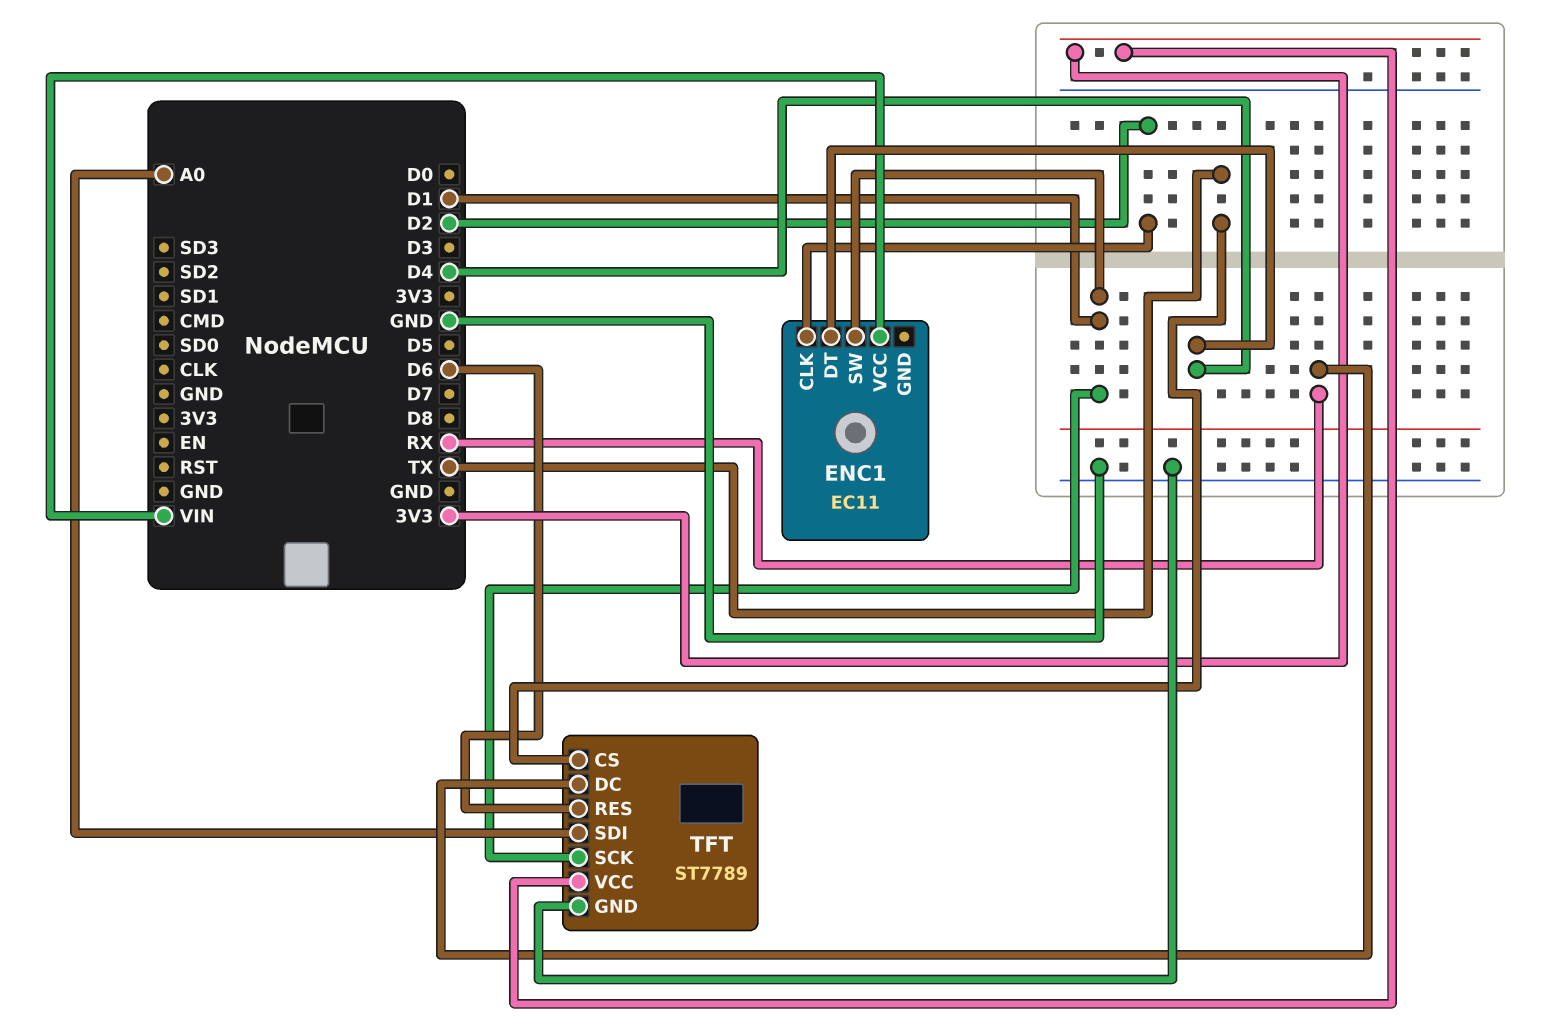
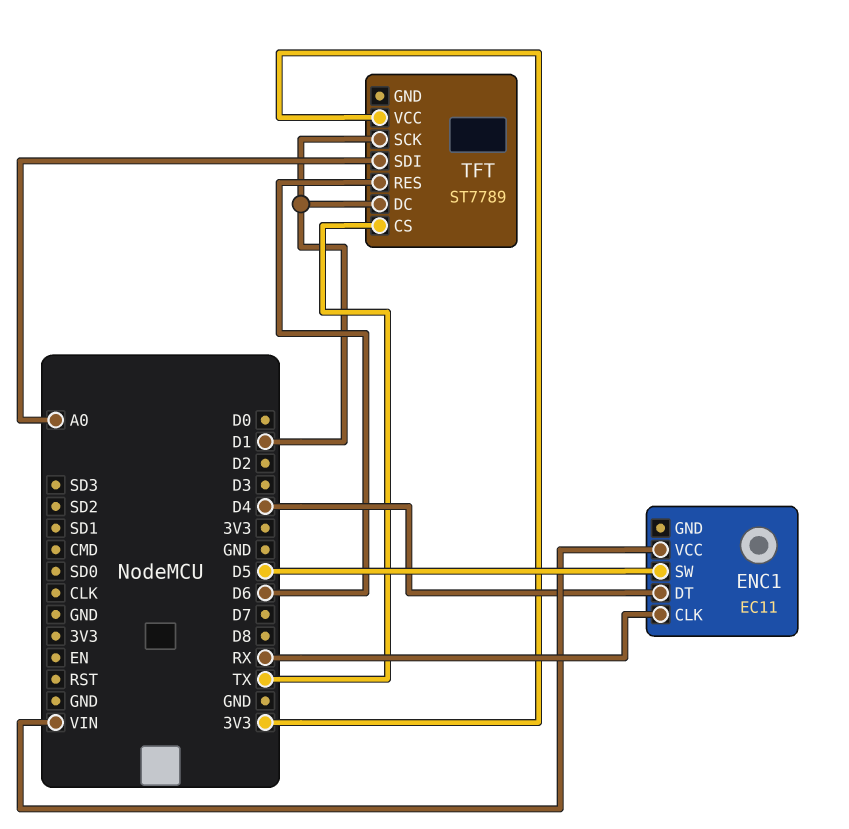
ENC1 pin CLK: D2 -> RX
ENC1 pin SW: D1 -> D5
TFT pin DC: RX -> D1
TFT pin GND: GND -> none

